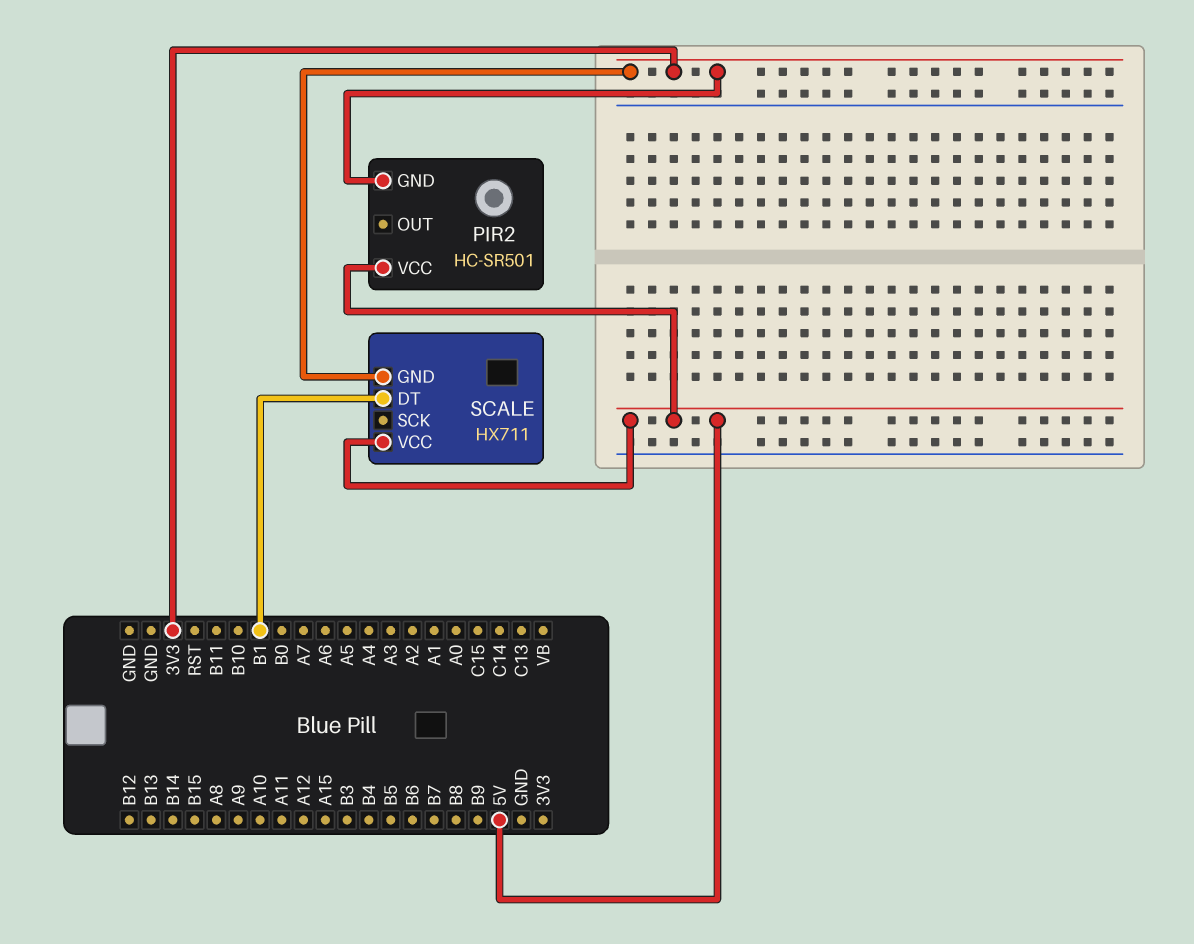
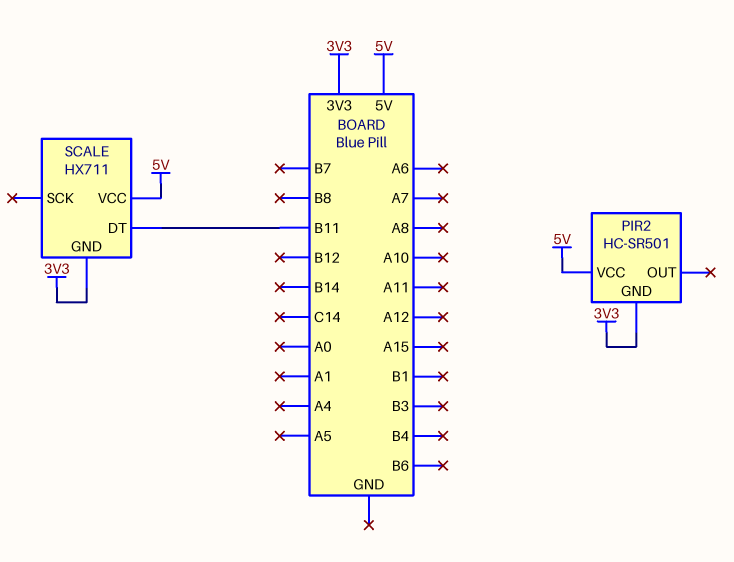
SCALE pin DT: B1 -> B11

